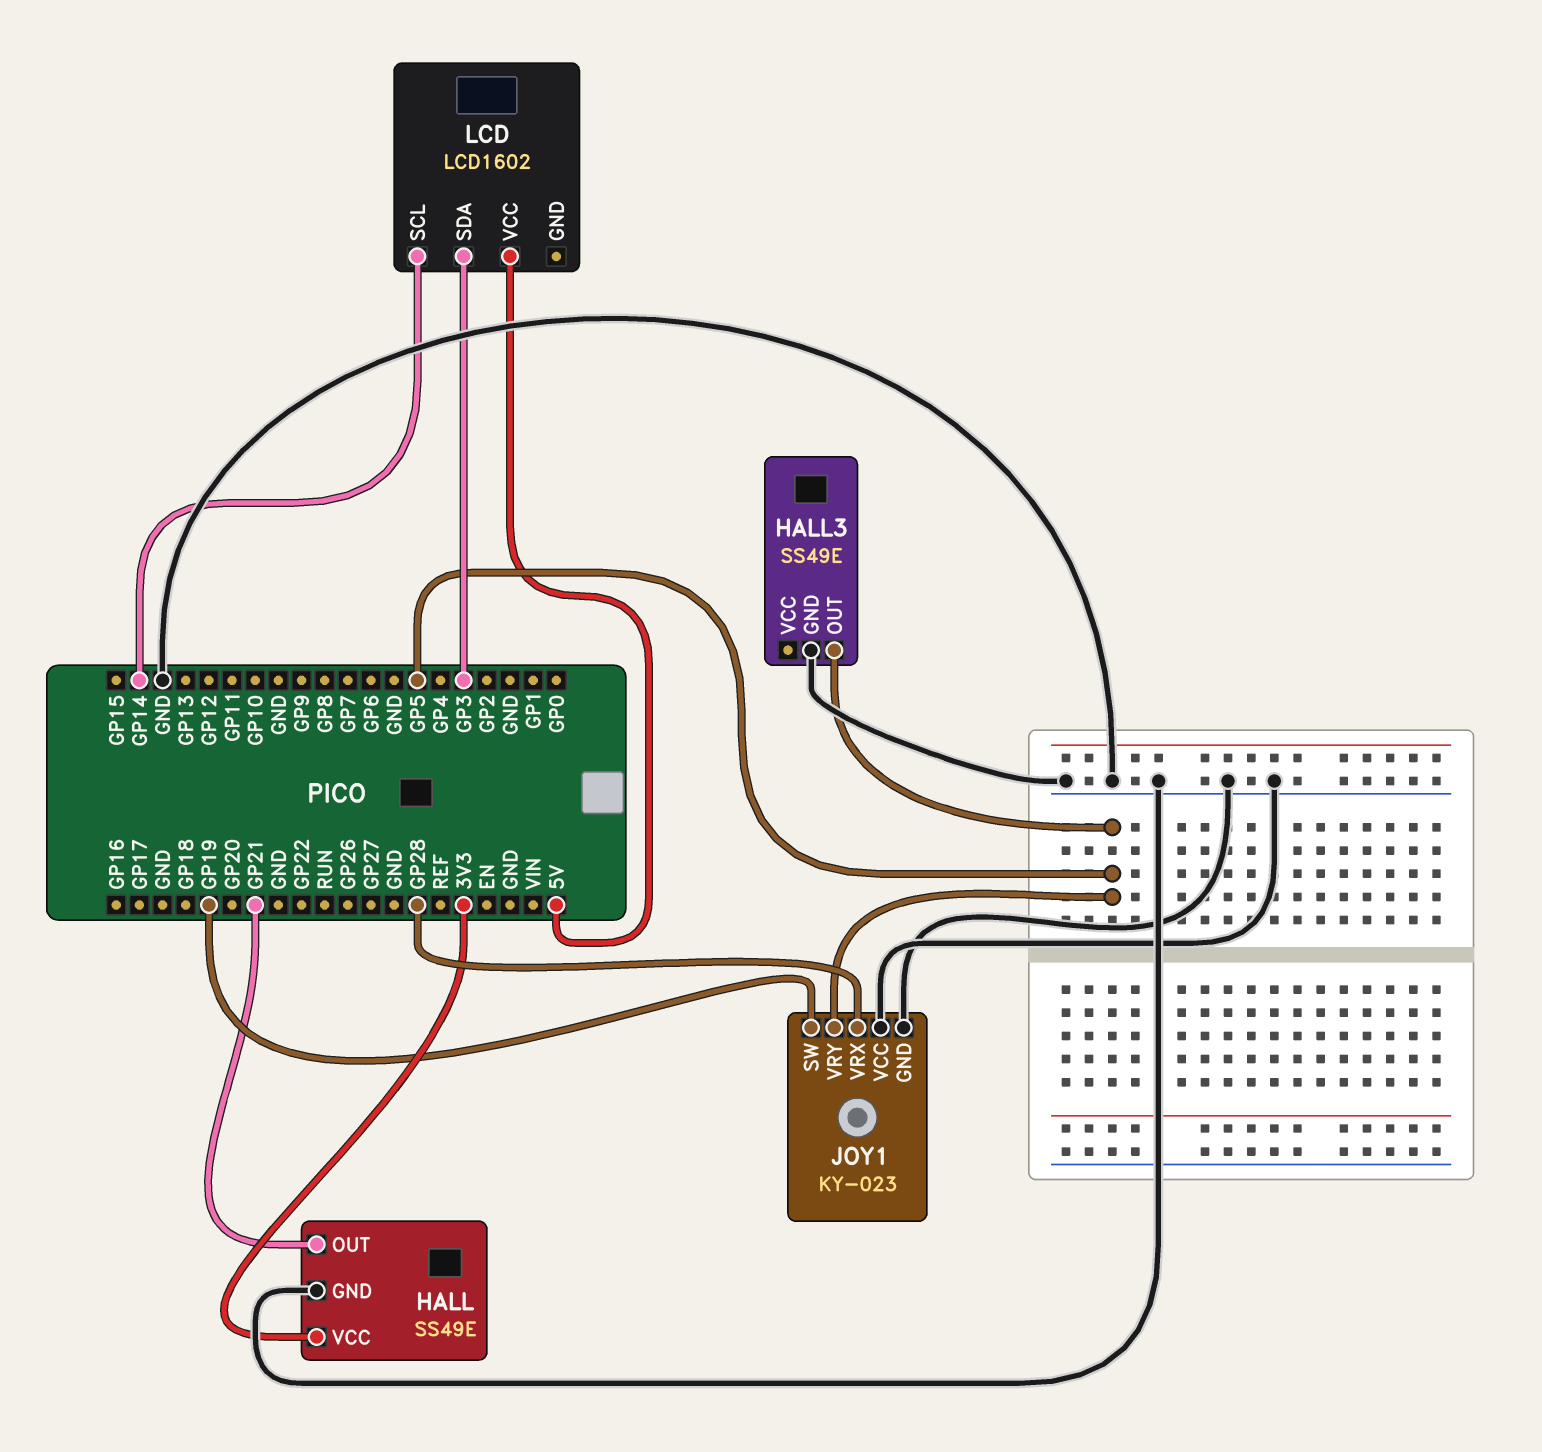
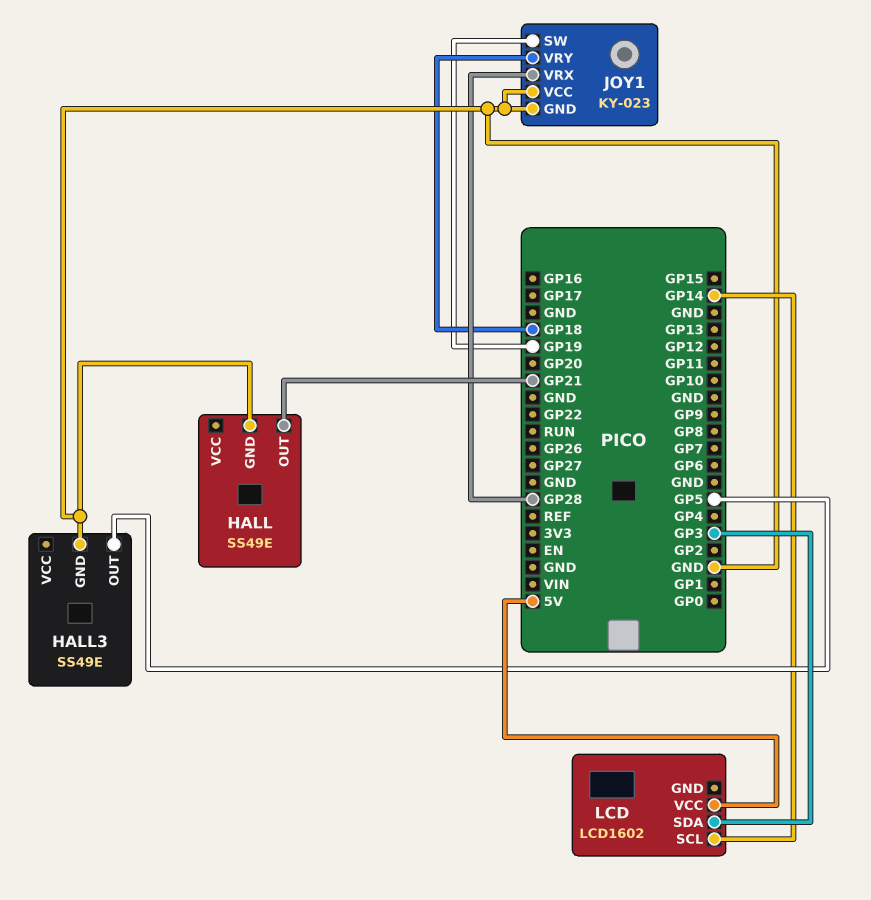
HALL pin VCC: 3V3 -> none
JOY1 pin VRY: GP5 -> GP18

